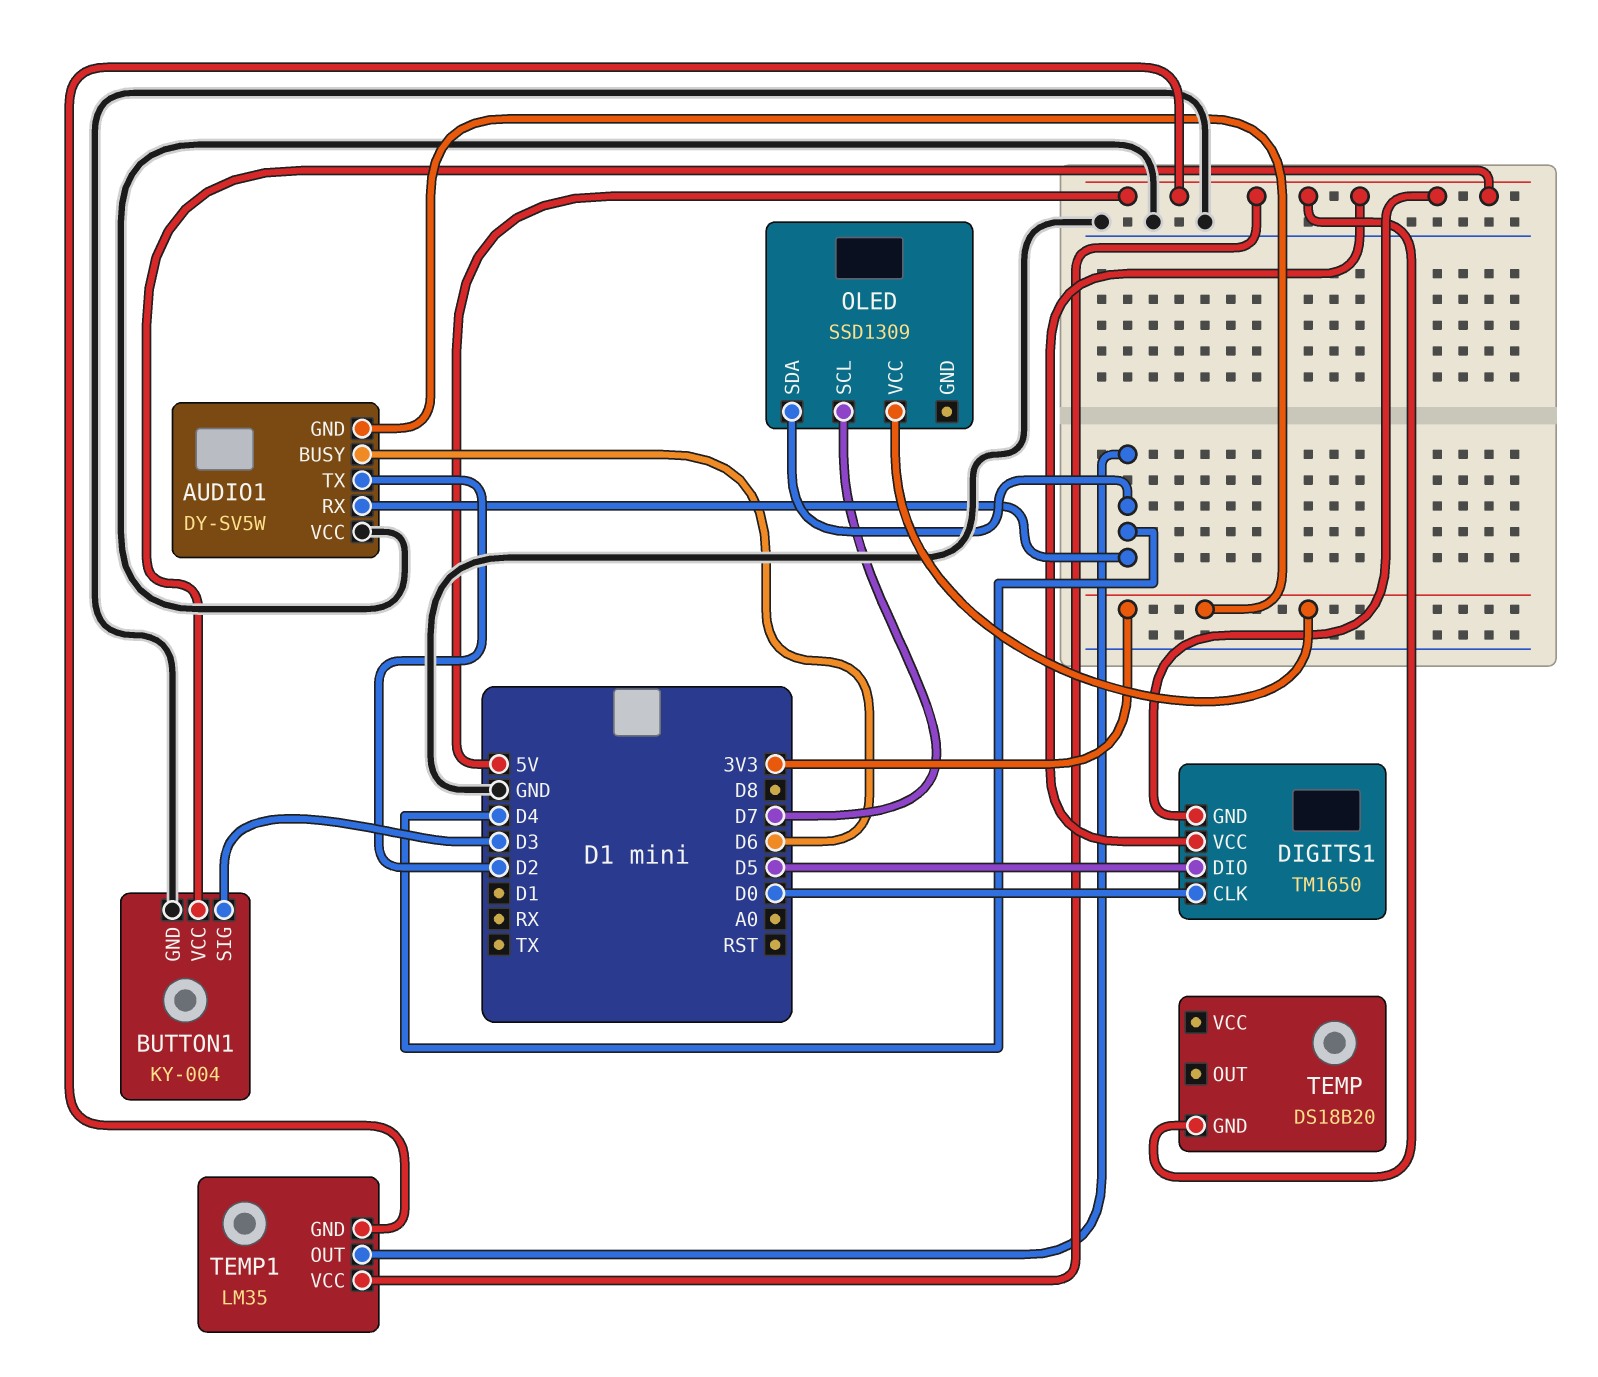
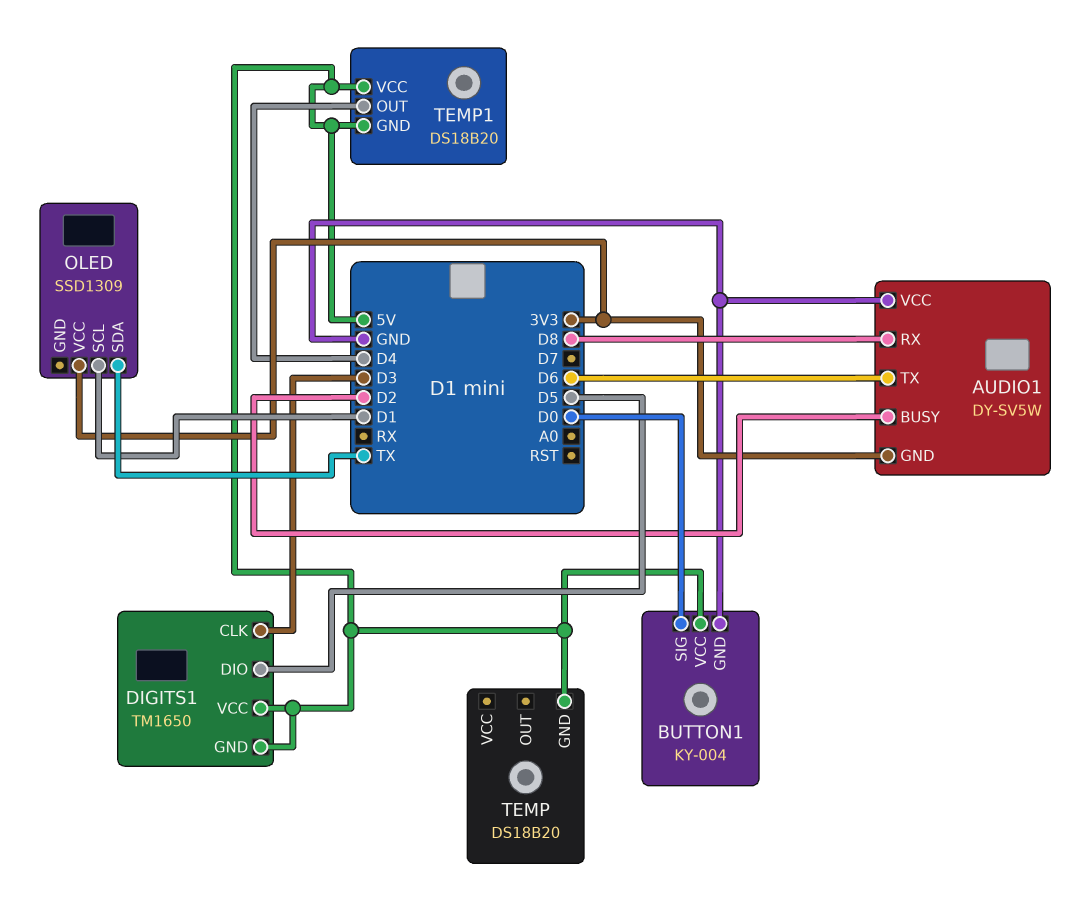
AUDIO1 pin BUSY: D6 -> D2
AUDIO1 pin RX: D4 -> D8
AUDIO1 pin TX: D2 -> D6
BUTTON1 pin SIG: D3 -> D0
DIGITS1 pin CLK: D0 -> D3
OLED pin SCL: D7 -> D1
OLED pin SDA: D4 -> TX
TEMP1: LM35 -> DS18B20

